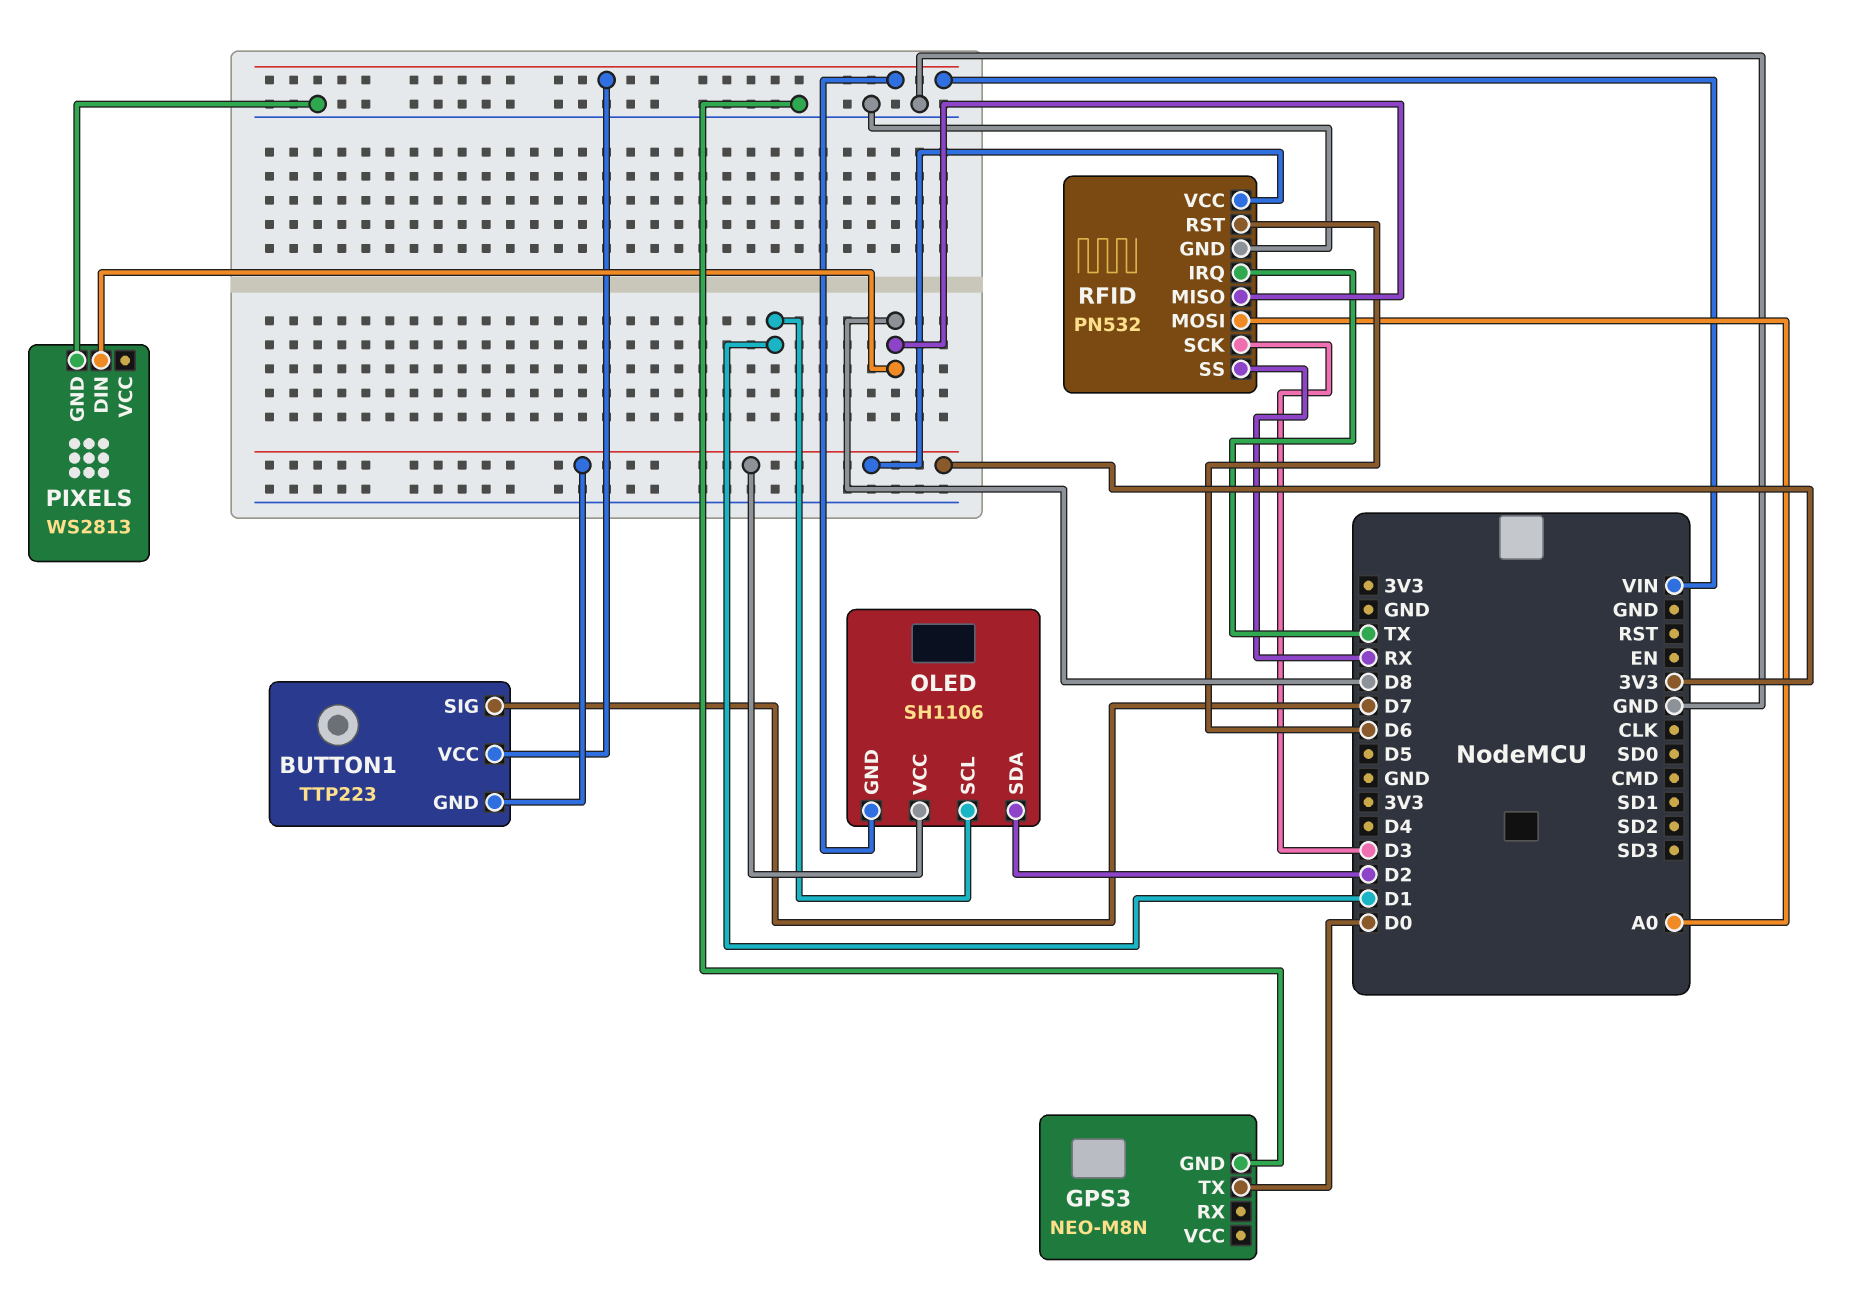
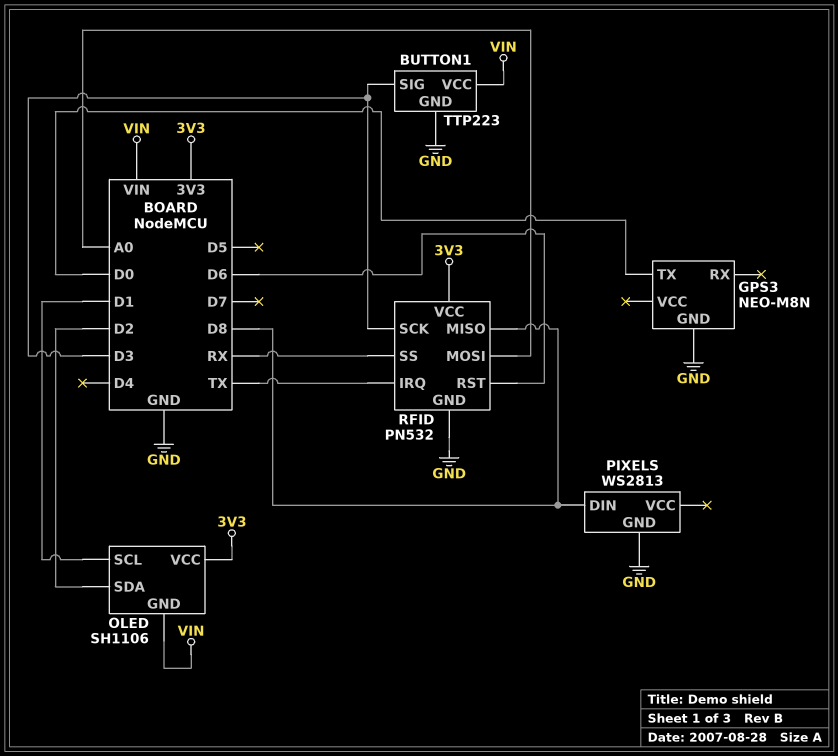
BUTTON1 pin GND: 3V3 -> GND
BUTTON1 pin SIG: D7 -> D3

